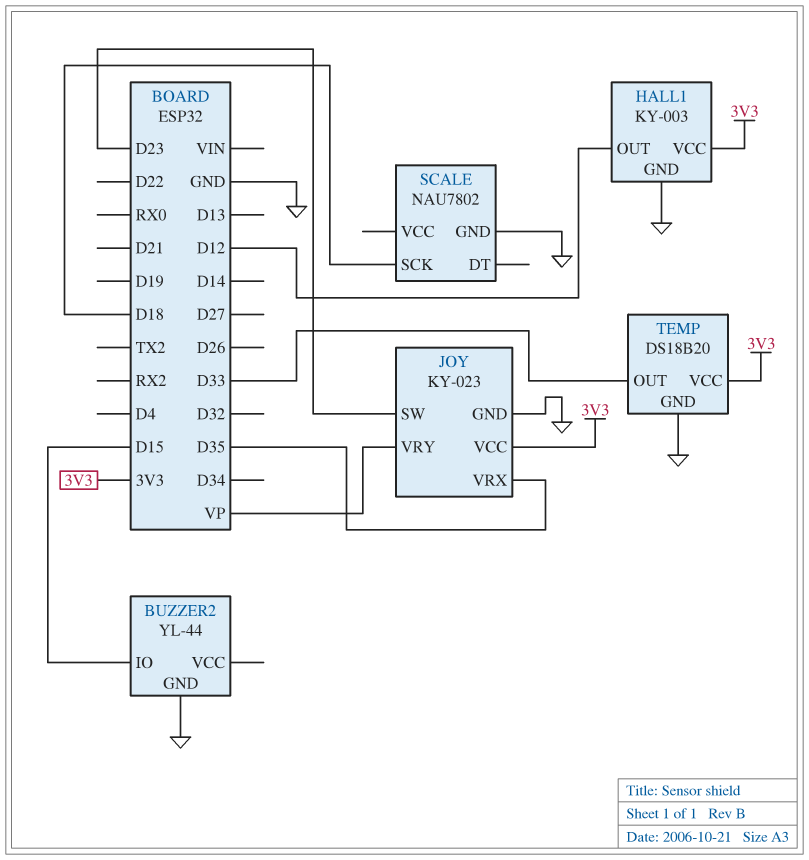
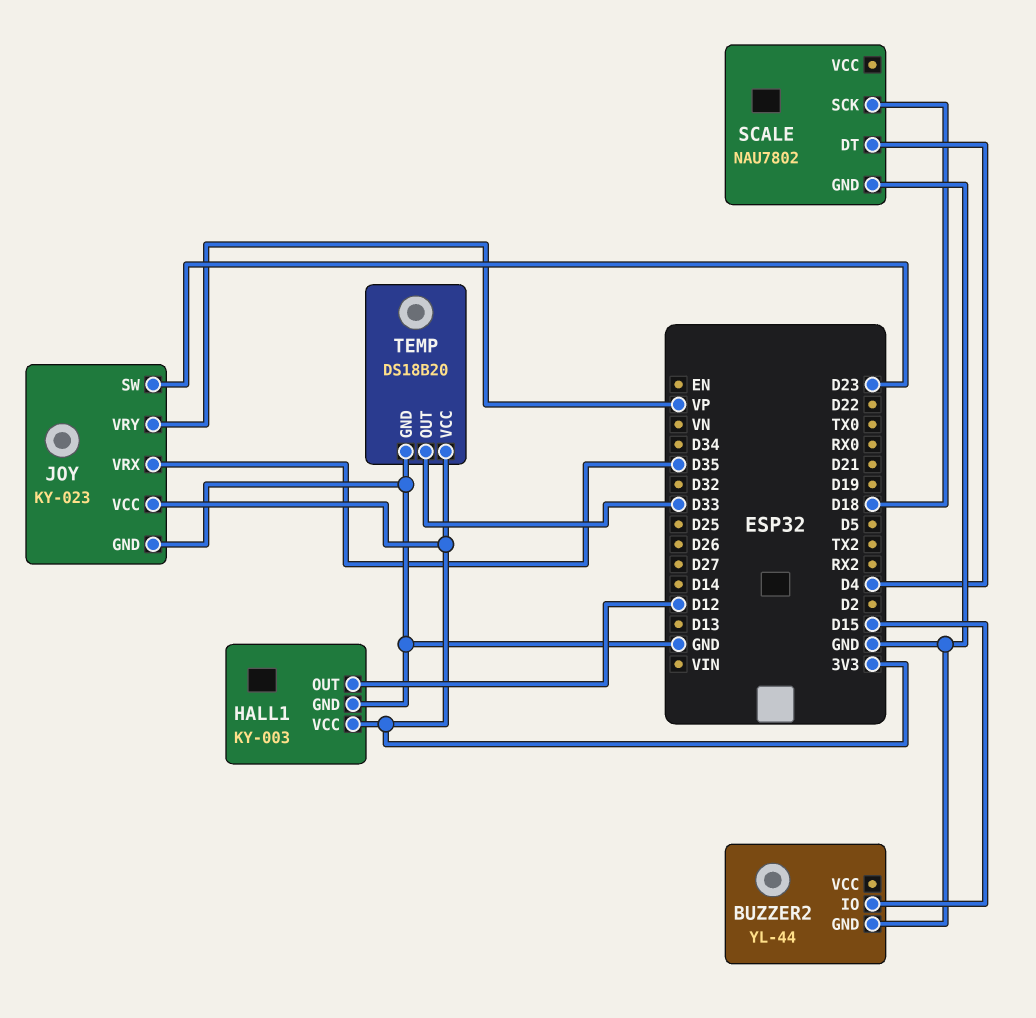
SCALE pin DT: none -> D4

